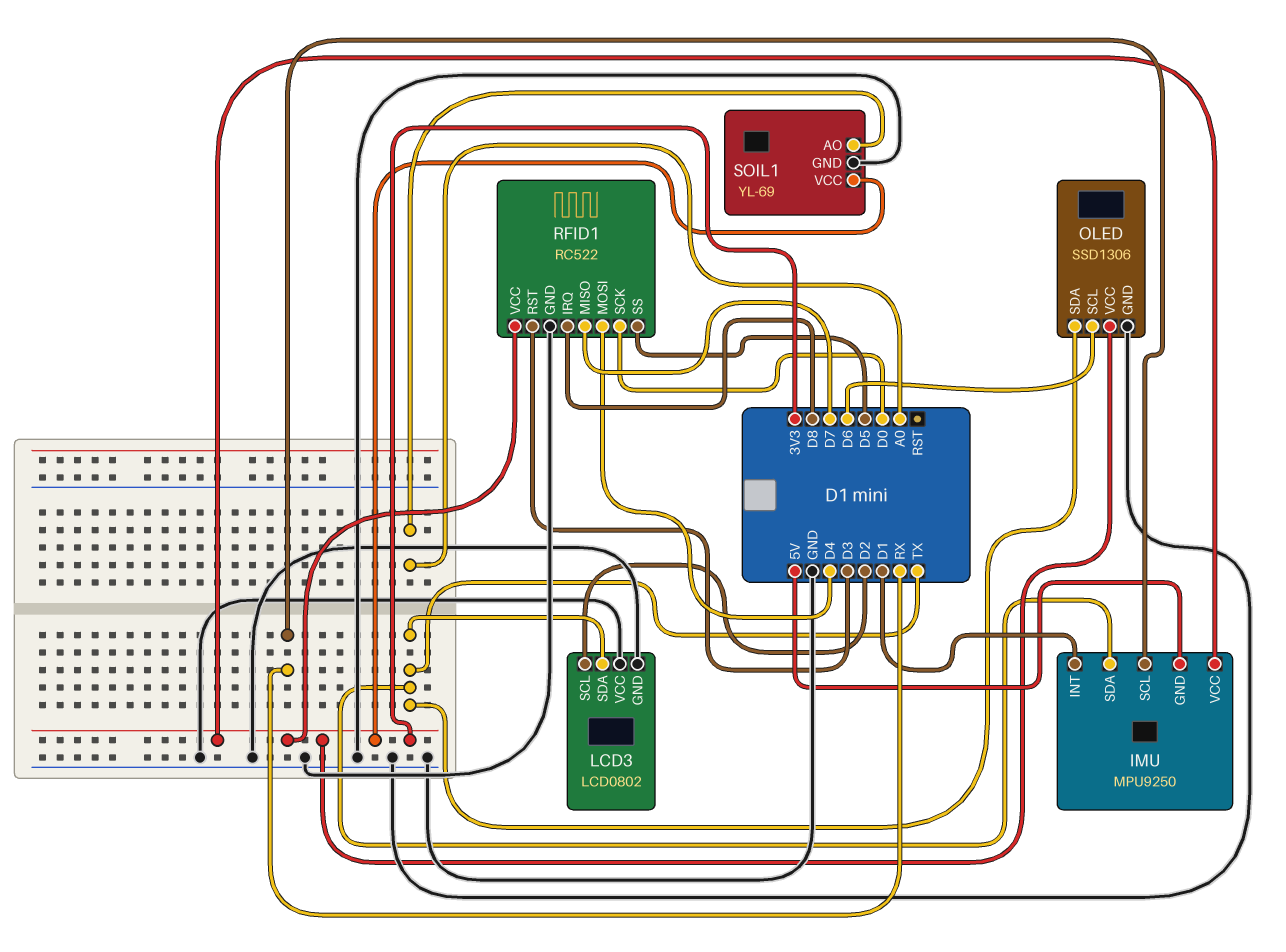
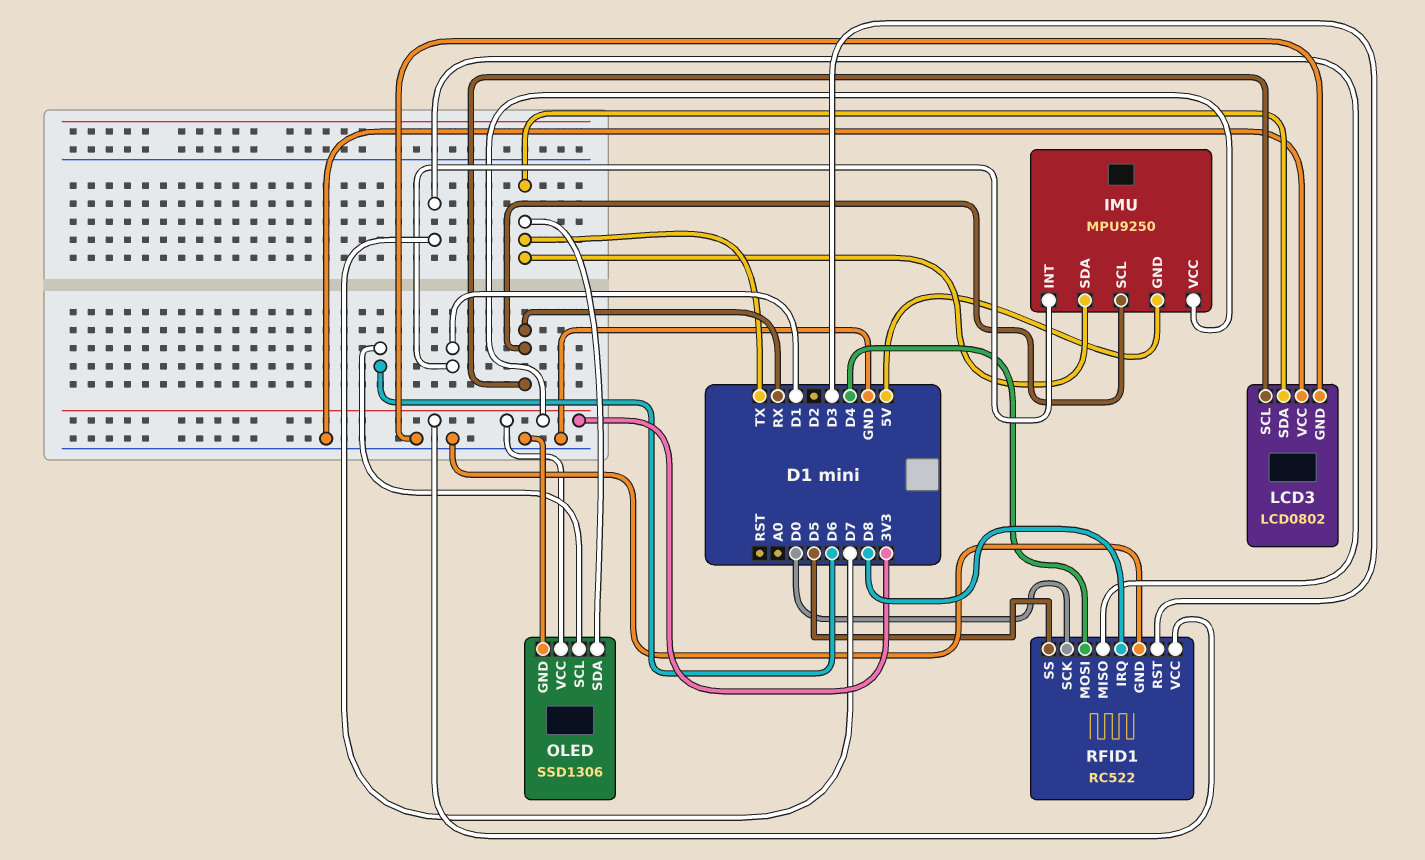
LCD3 pin SCL: D2 -> RX
SOIL1: YL-69 -> none
SOIL1 pin AO: A0 -> none
SOIL1 pin GND: GND -> none
SOIL1 pin VCC: 3V3 -> none

